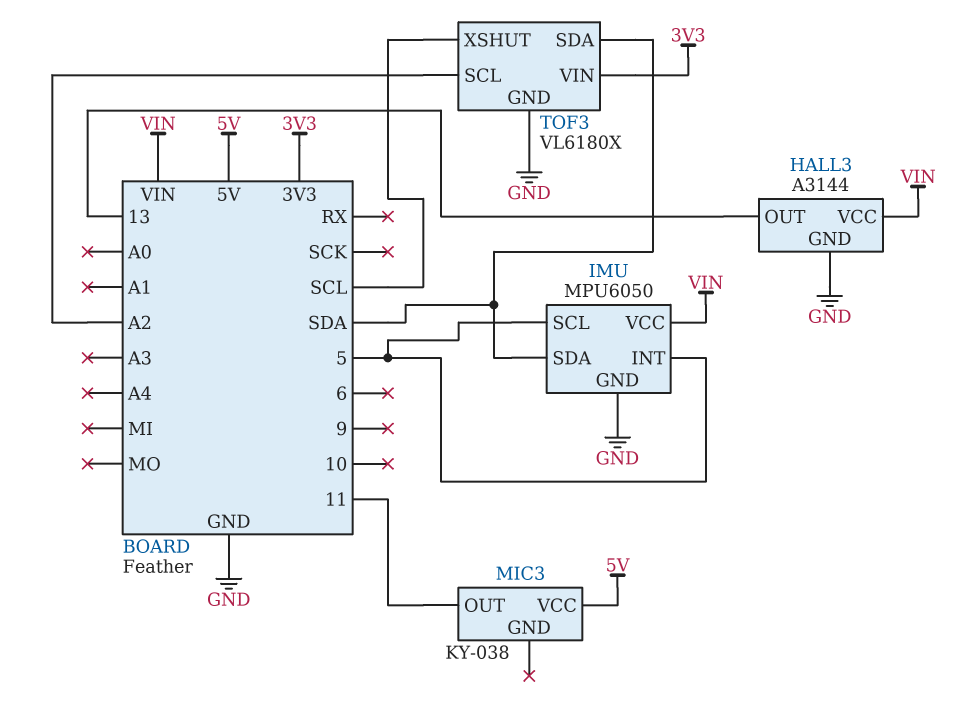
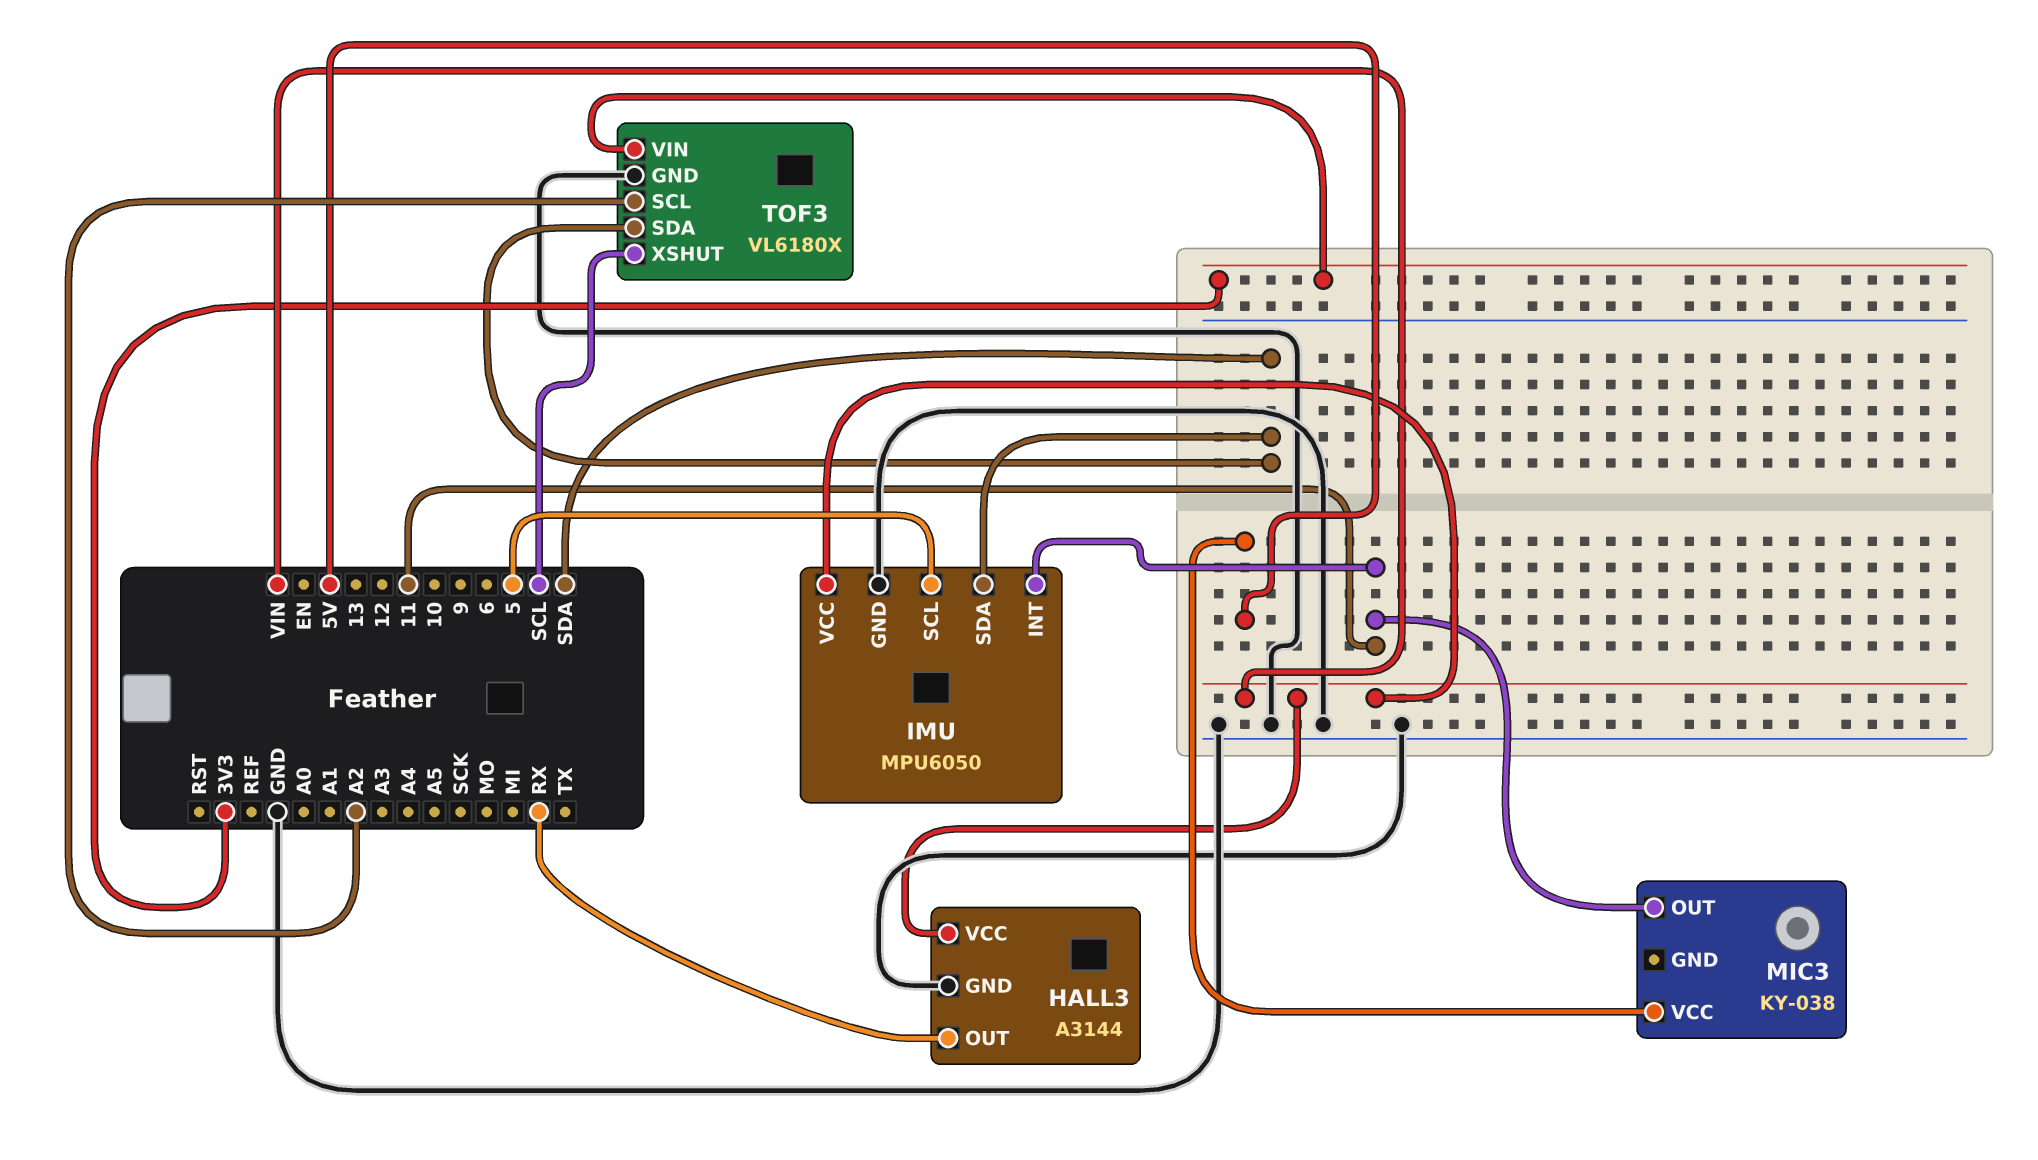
HALL3 pin OUT: 13 -> RX
IMU pin INT: 5 -> 11

